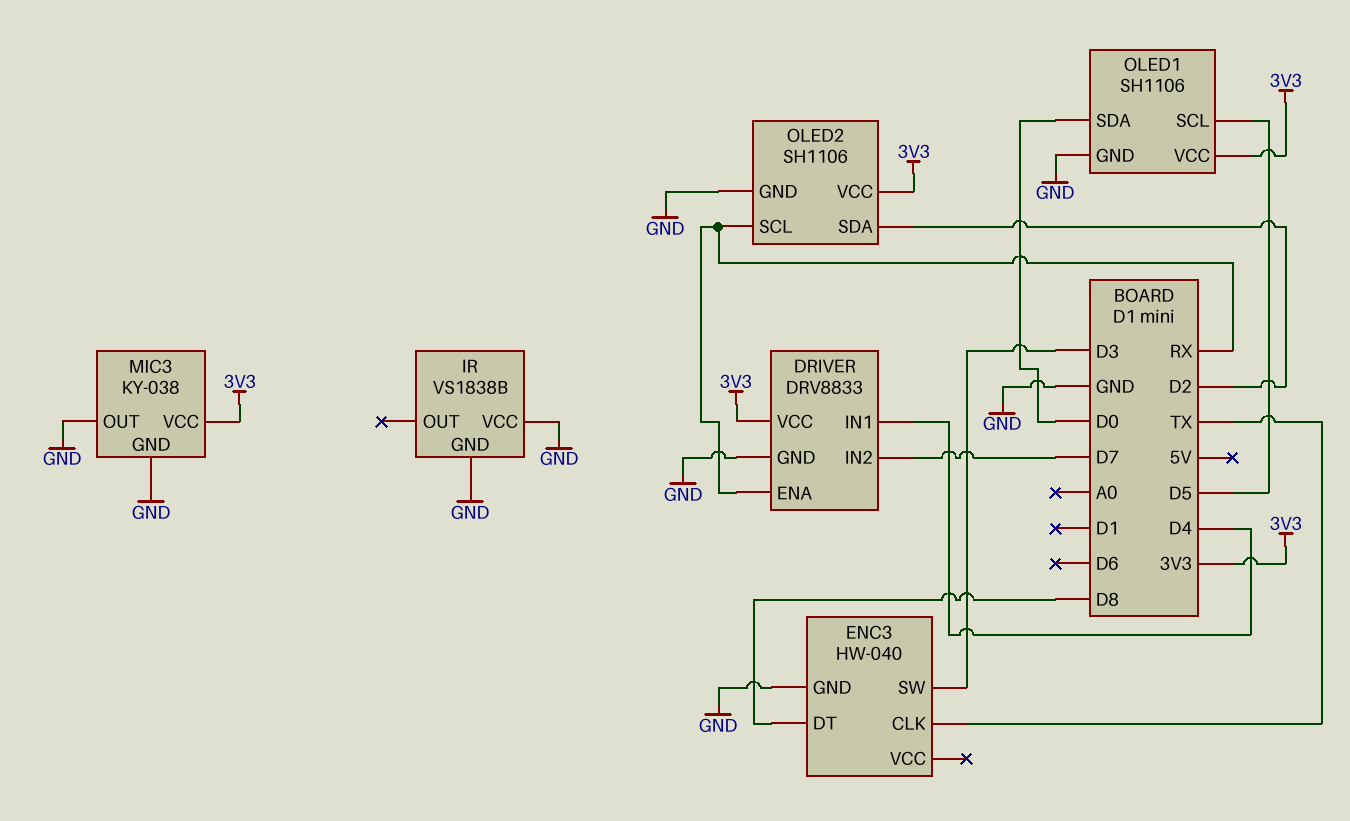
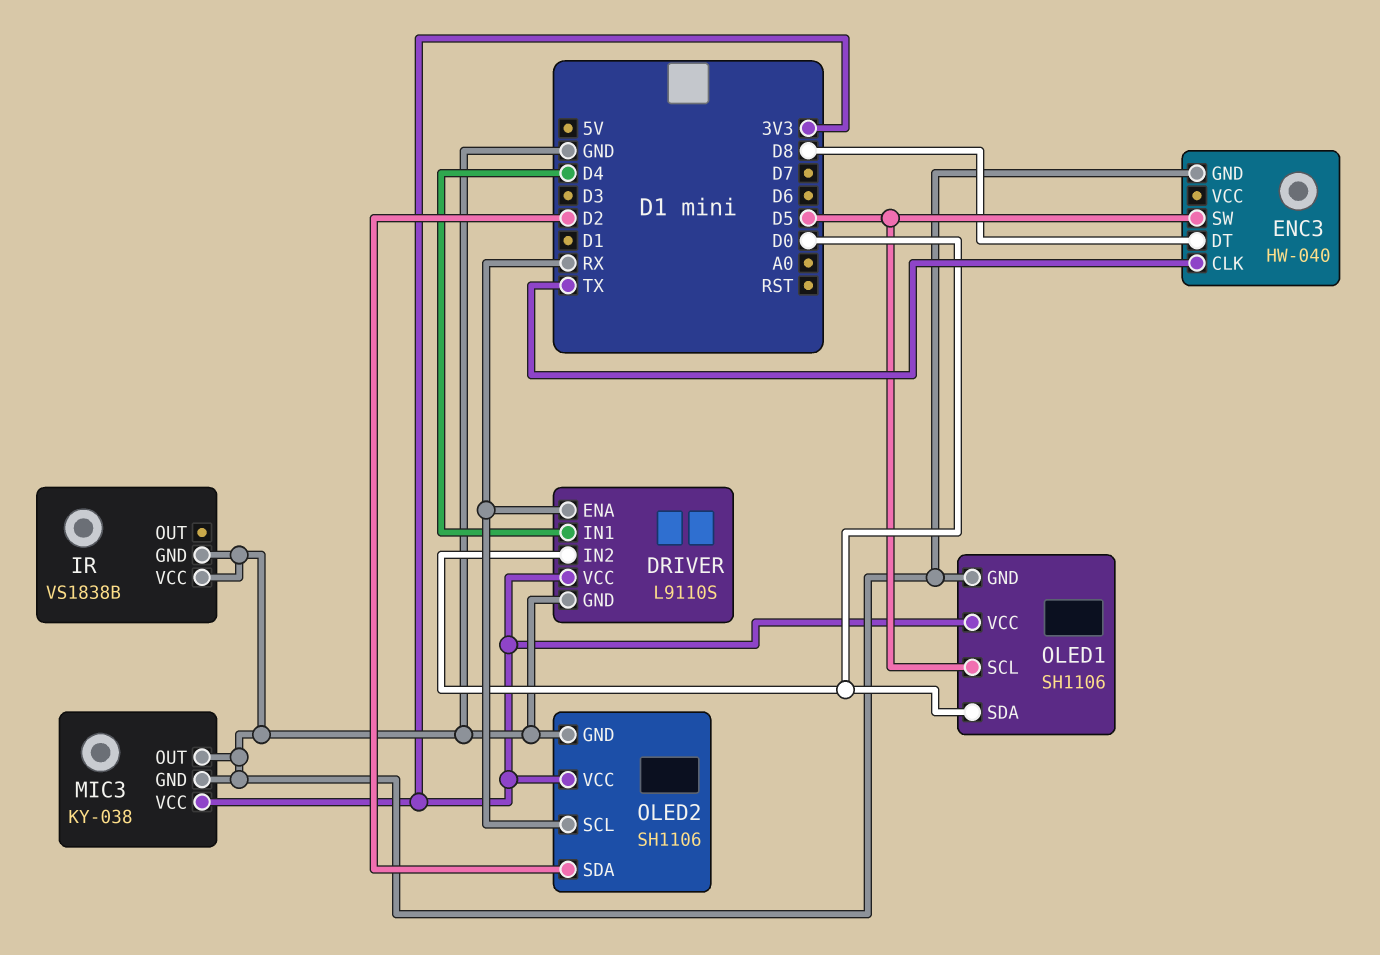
DRIVER: DRV8833 -> L9110S
DRIVER pin IN2: D7 -> D0
ENC3 pin SW: D3 -> D5

